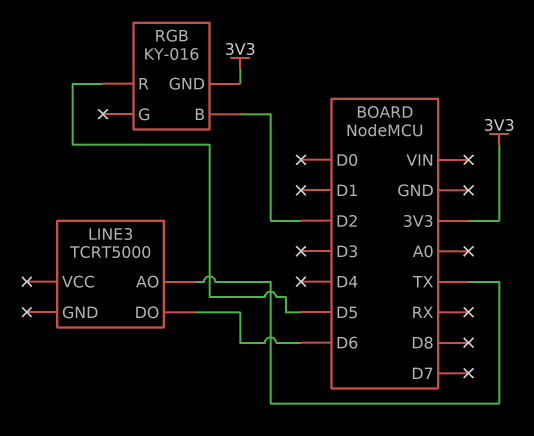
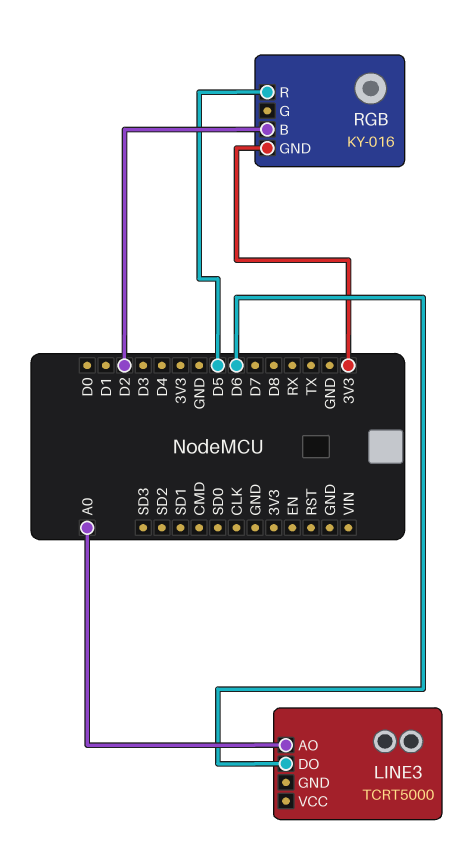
LINE3 pin AO: TX -> A0

